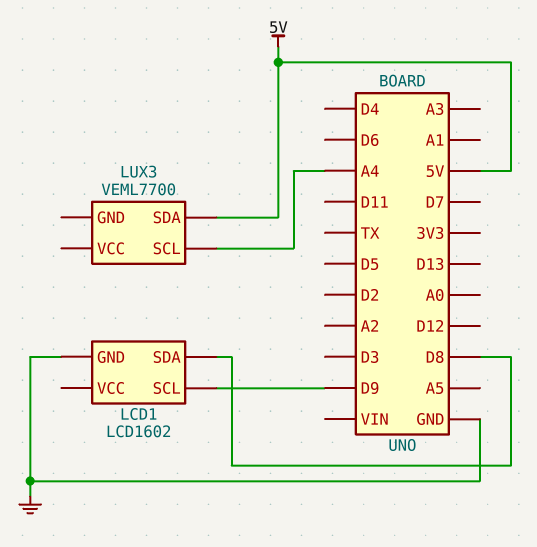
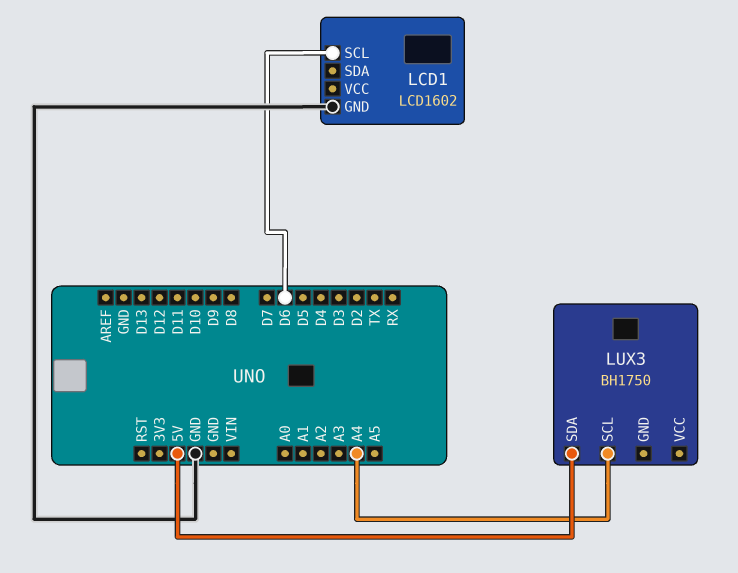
LCD1 pin SCL: D9 -> D6
LCD1 pin SDA: D8 -> none
LUX3: VEML7700 -> BH1750

